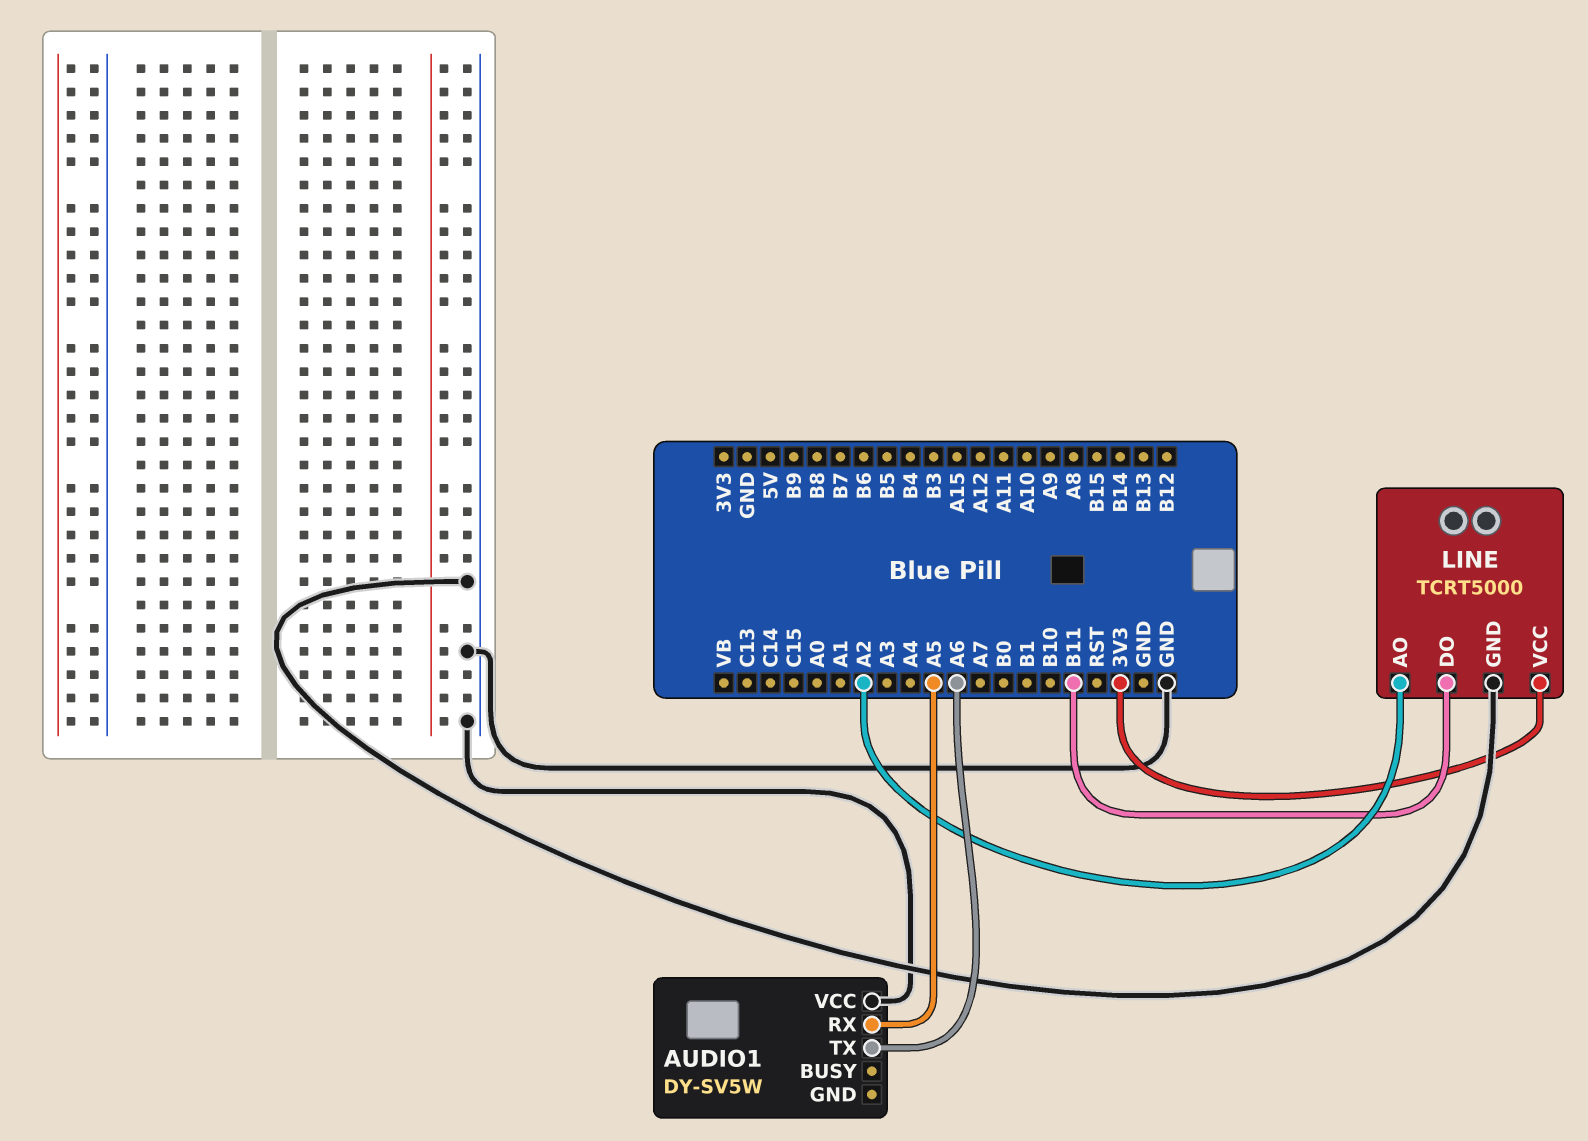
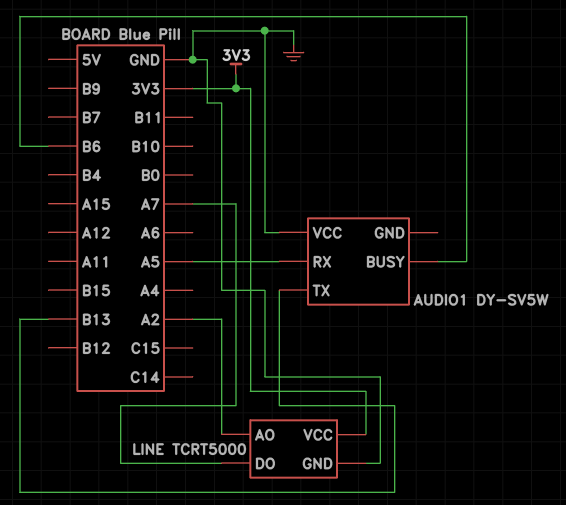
AUDIO1 pin BUSY: none -> B6
AUDIO1 pin TX: A6 -> B13
LINE pin DO: B11 -> A7

